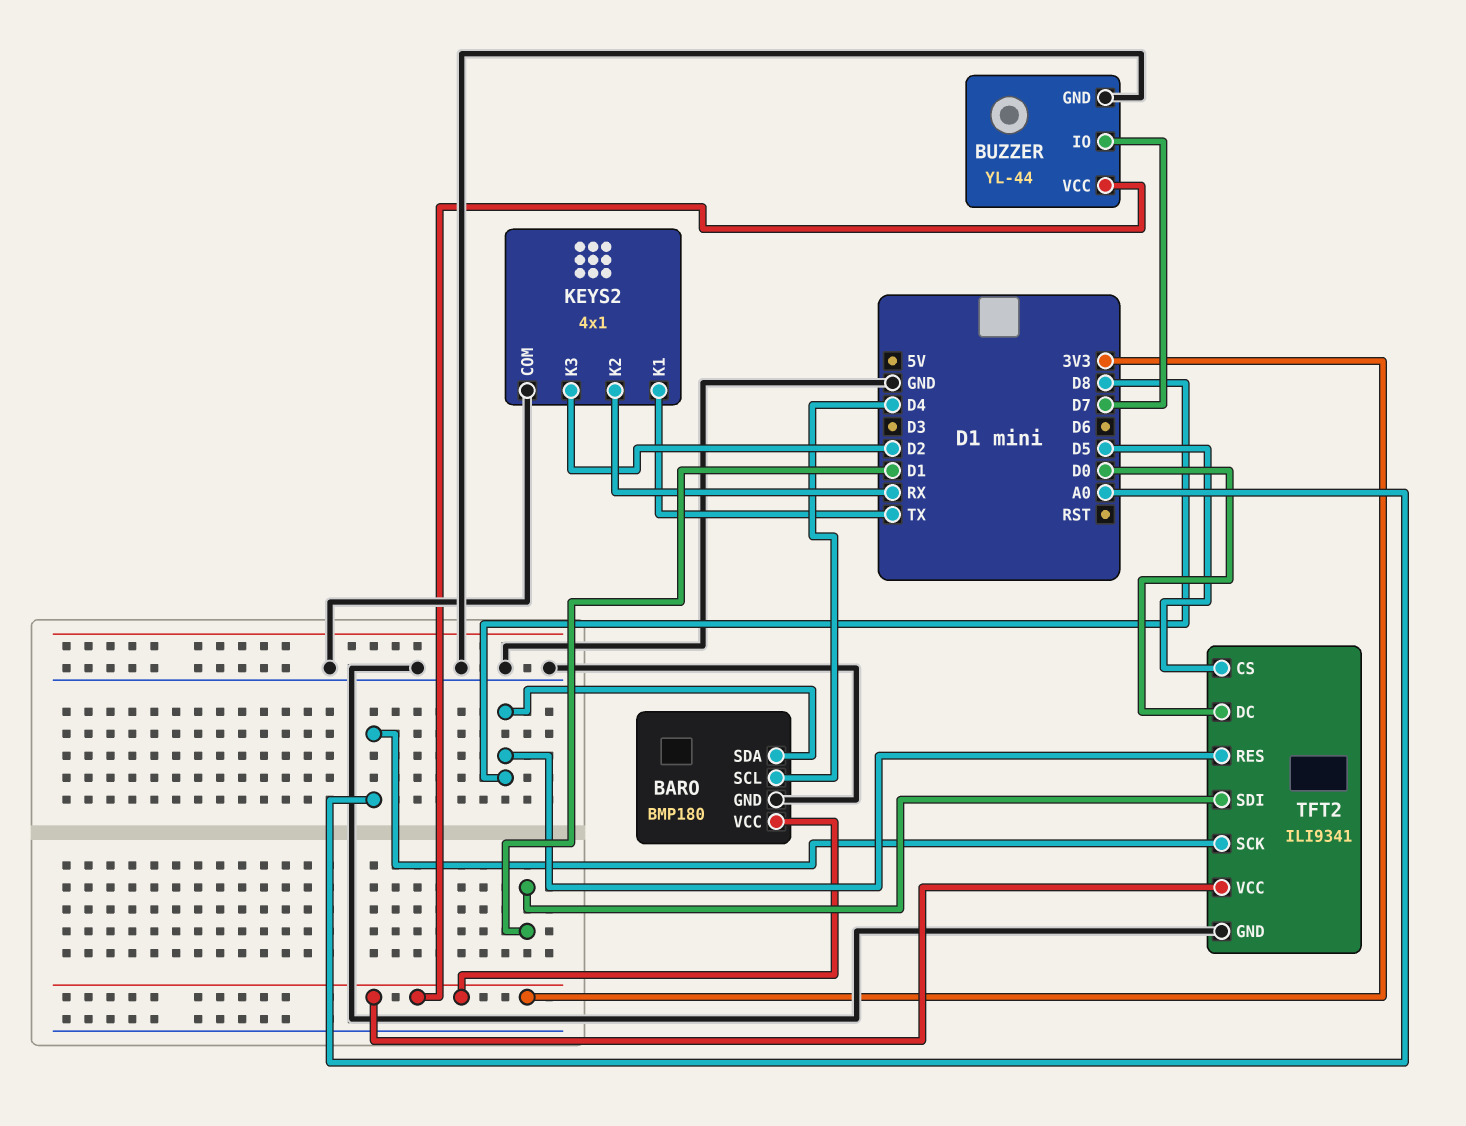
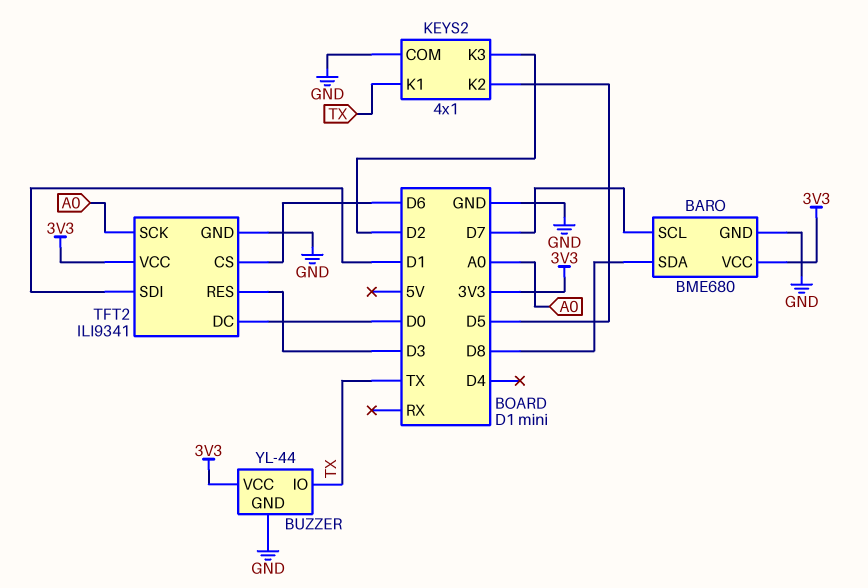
BARO: BMP180 -> BME680
BARO pin SCL: D4 -> D7
BUZZER pin IO: D7 -> TX
KEYS2 pin K2: RX -> D5
TFT2 pin CS: D5 -> D6
TFT2 pin RES: D8 -> D3

